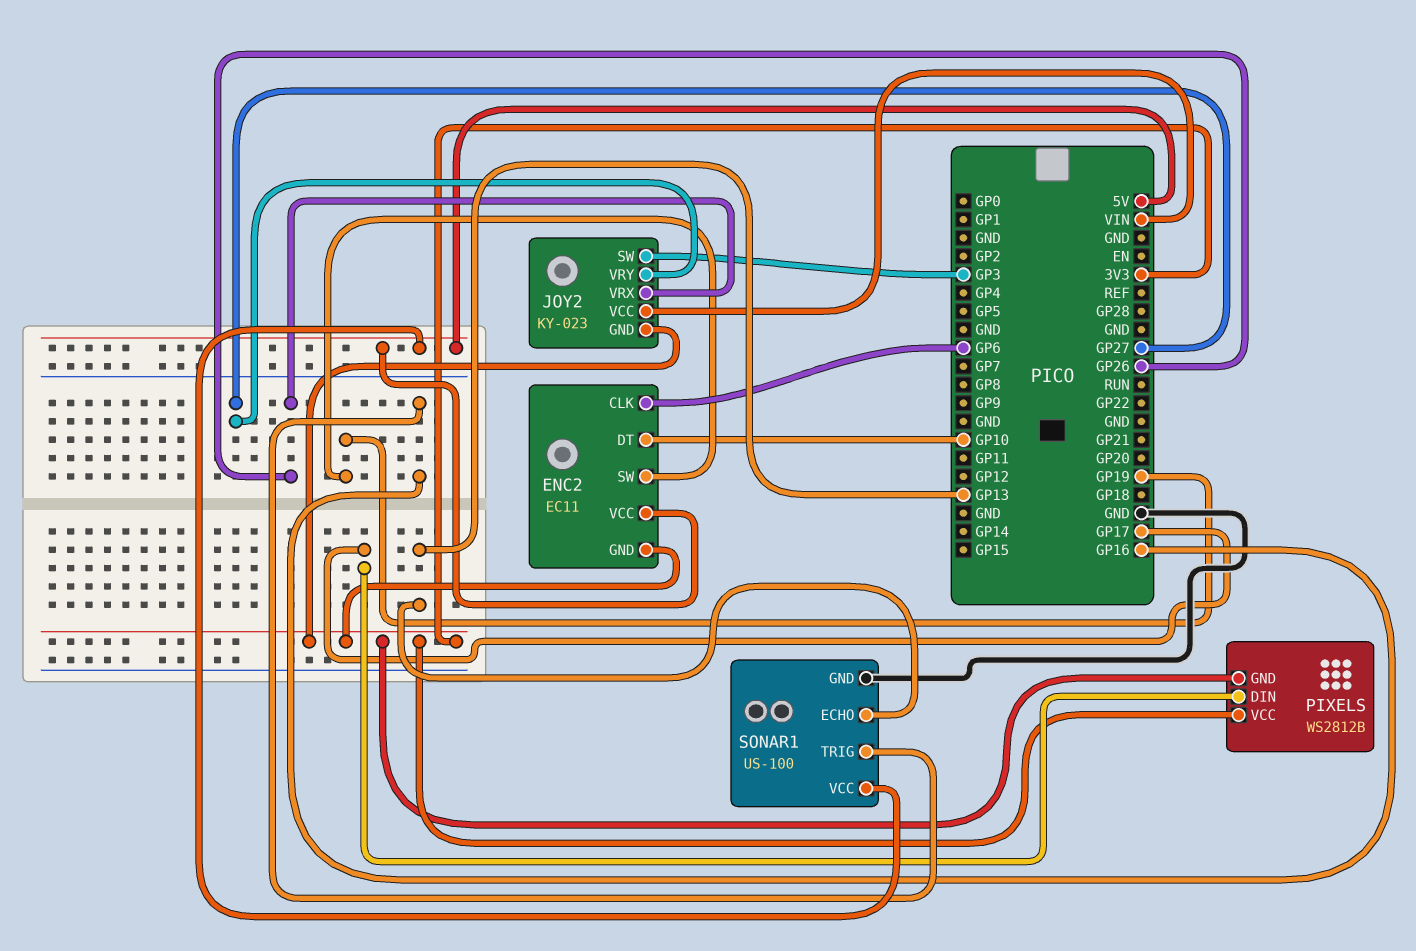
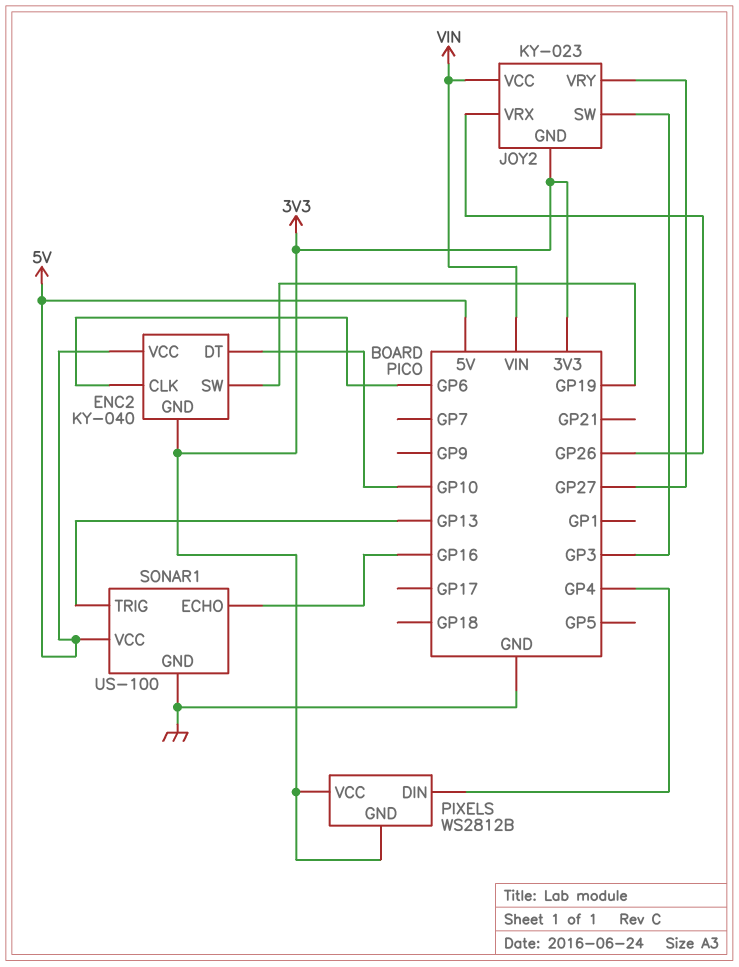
ENC2: EC11 -> KY-040
PIXELS pin DIN: GP17 -> GP4
SONAR1 pin ECHO: GP13 -> GP16
SONAR1 pin TRIG: GP16 -> GP13

